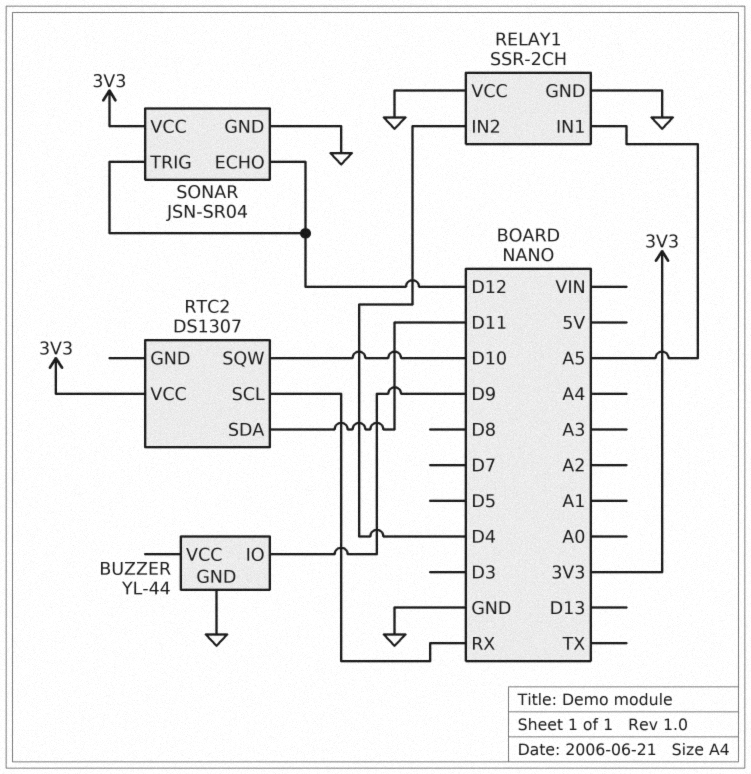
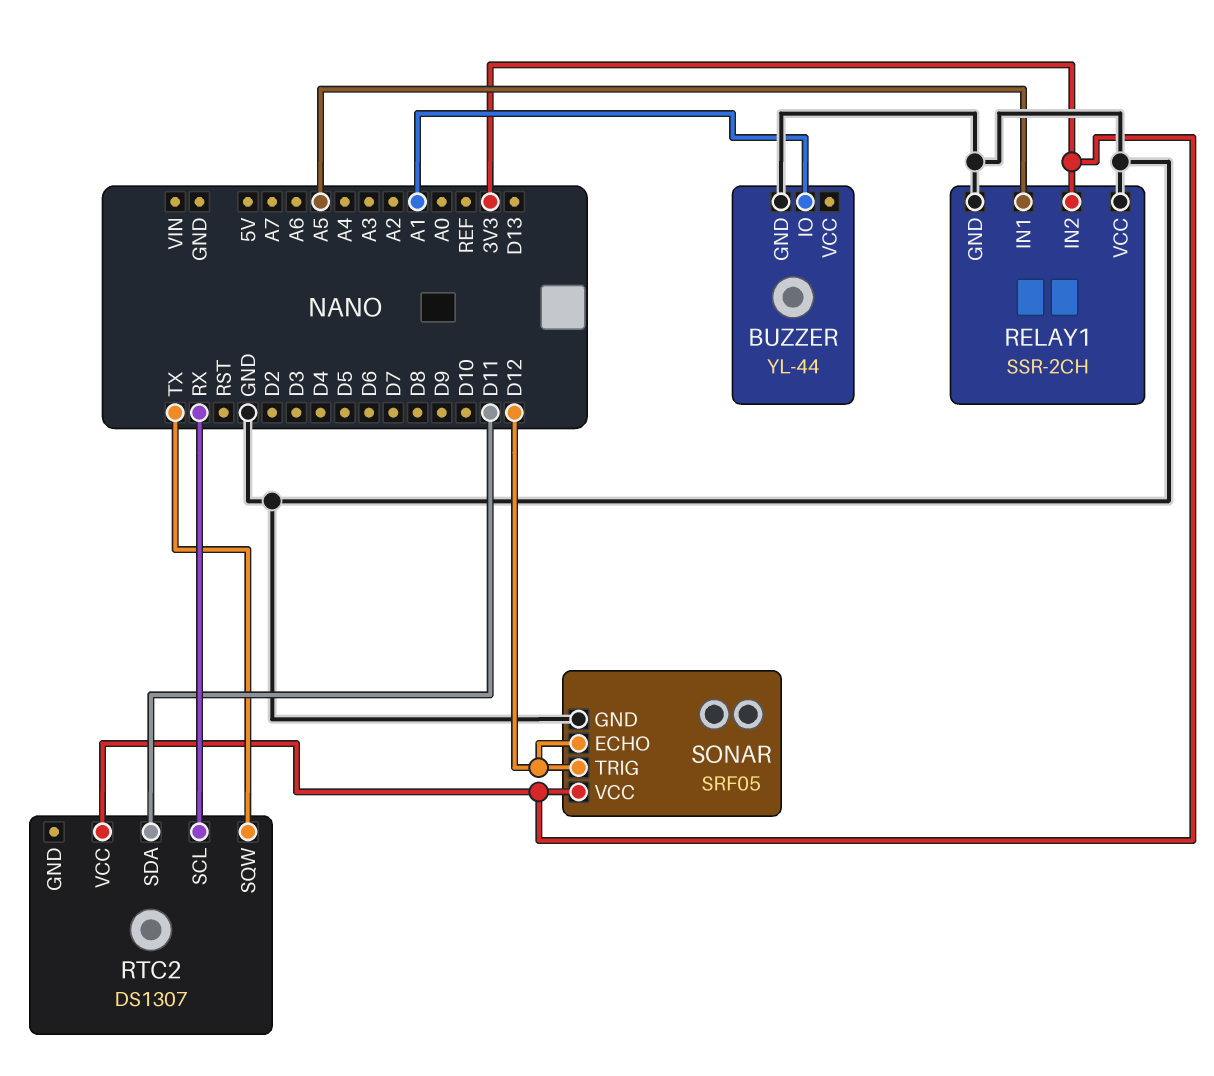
BUZZER pin IO: D9 -> A1
RELAY1 pin IN2: D4 -> 3V3
RTC2 pin SQW: D10 -> TX
SONAR: JSN-SR04 -> SRF05

